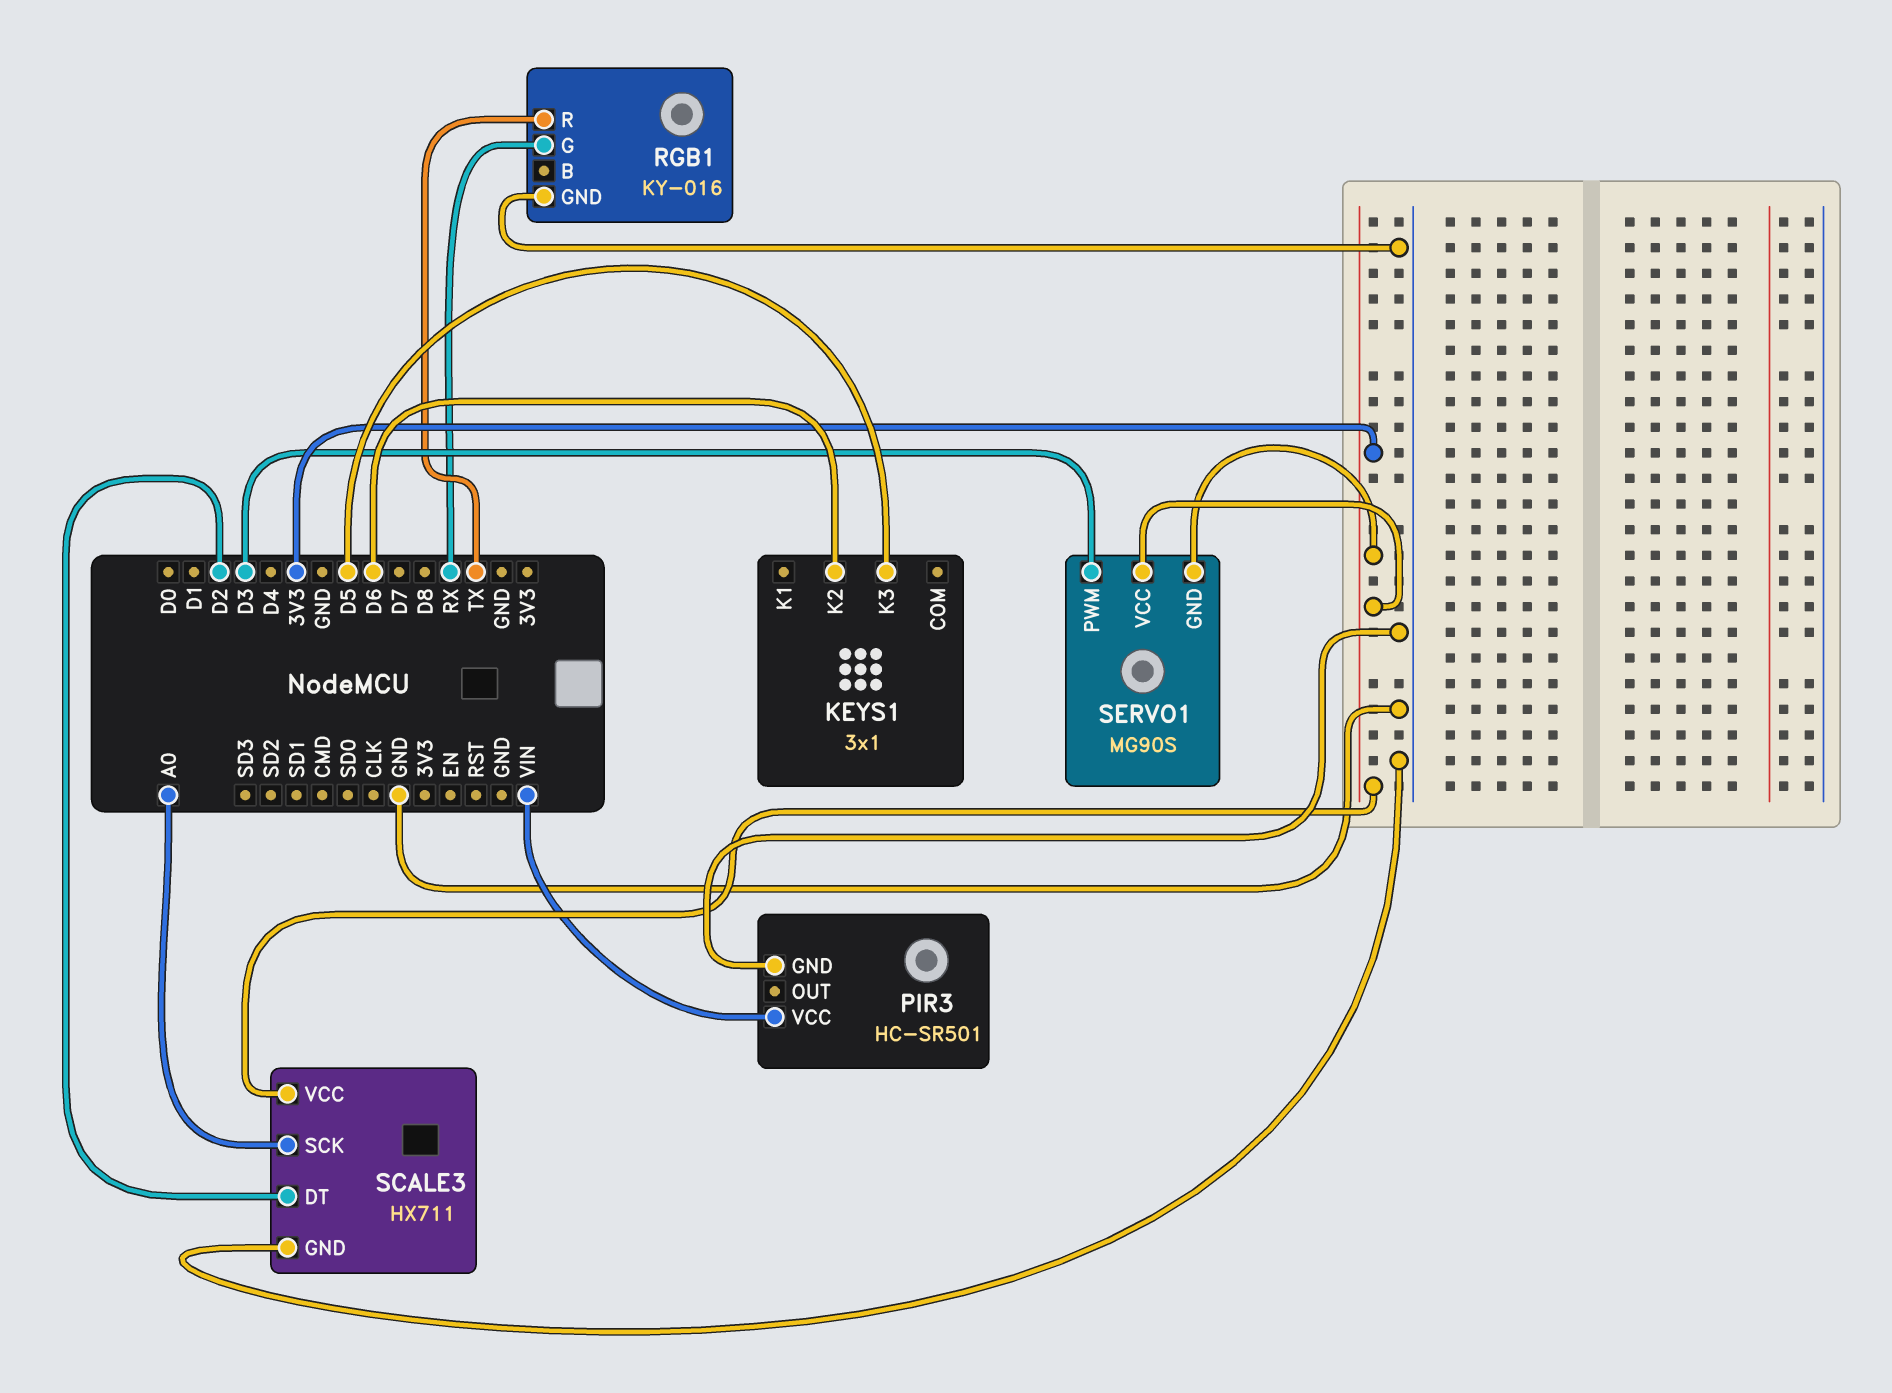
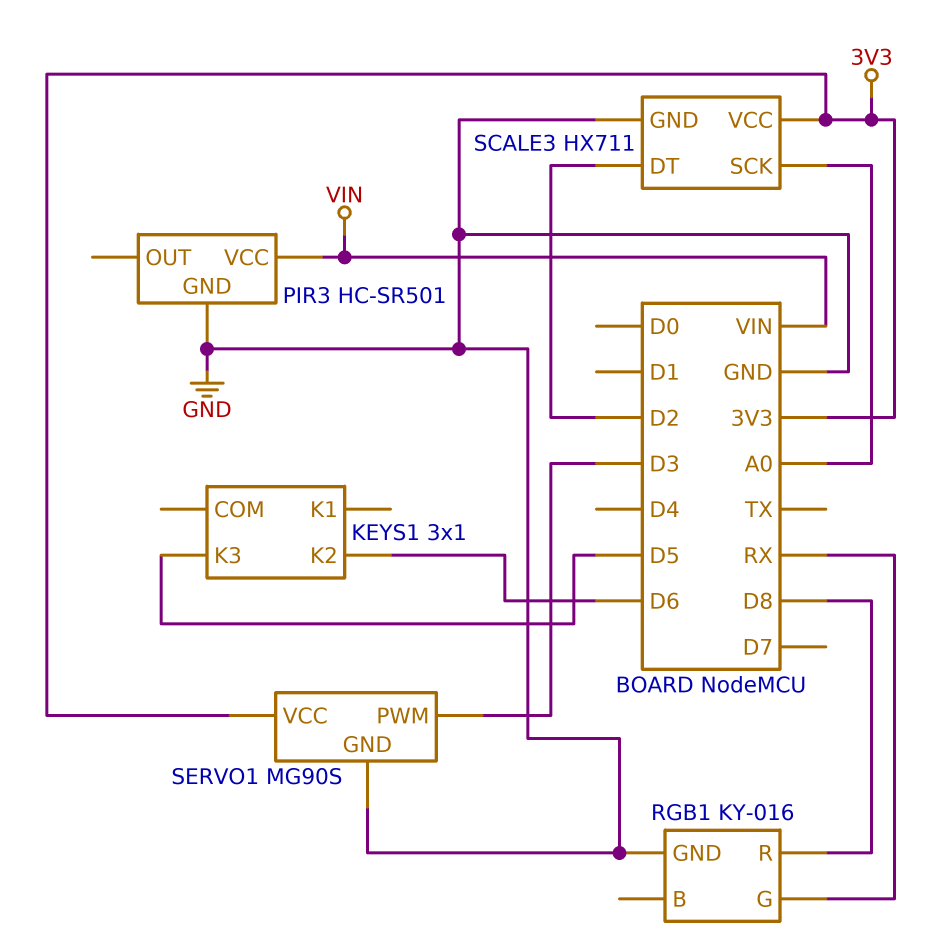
RGB1 pin R: TX -> D8
SERVO1 pin GND: 3V3 -> GND

